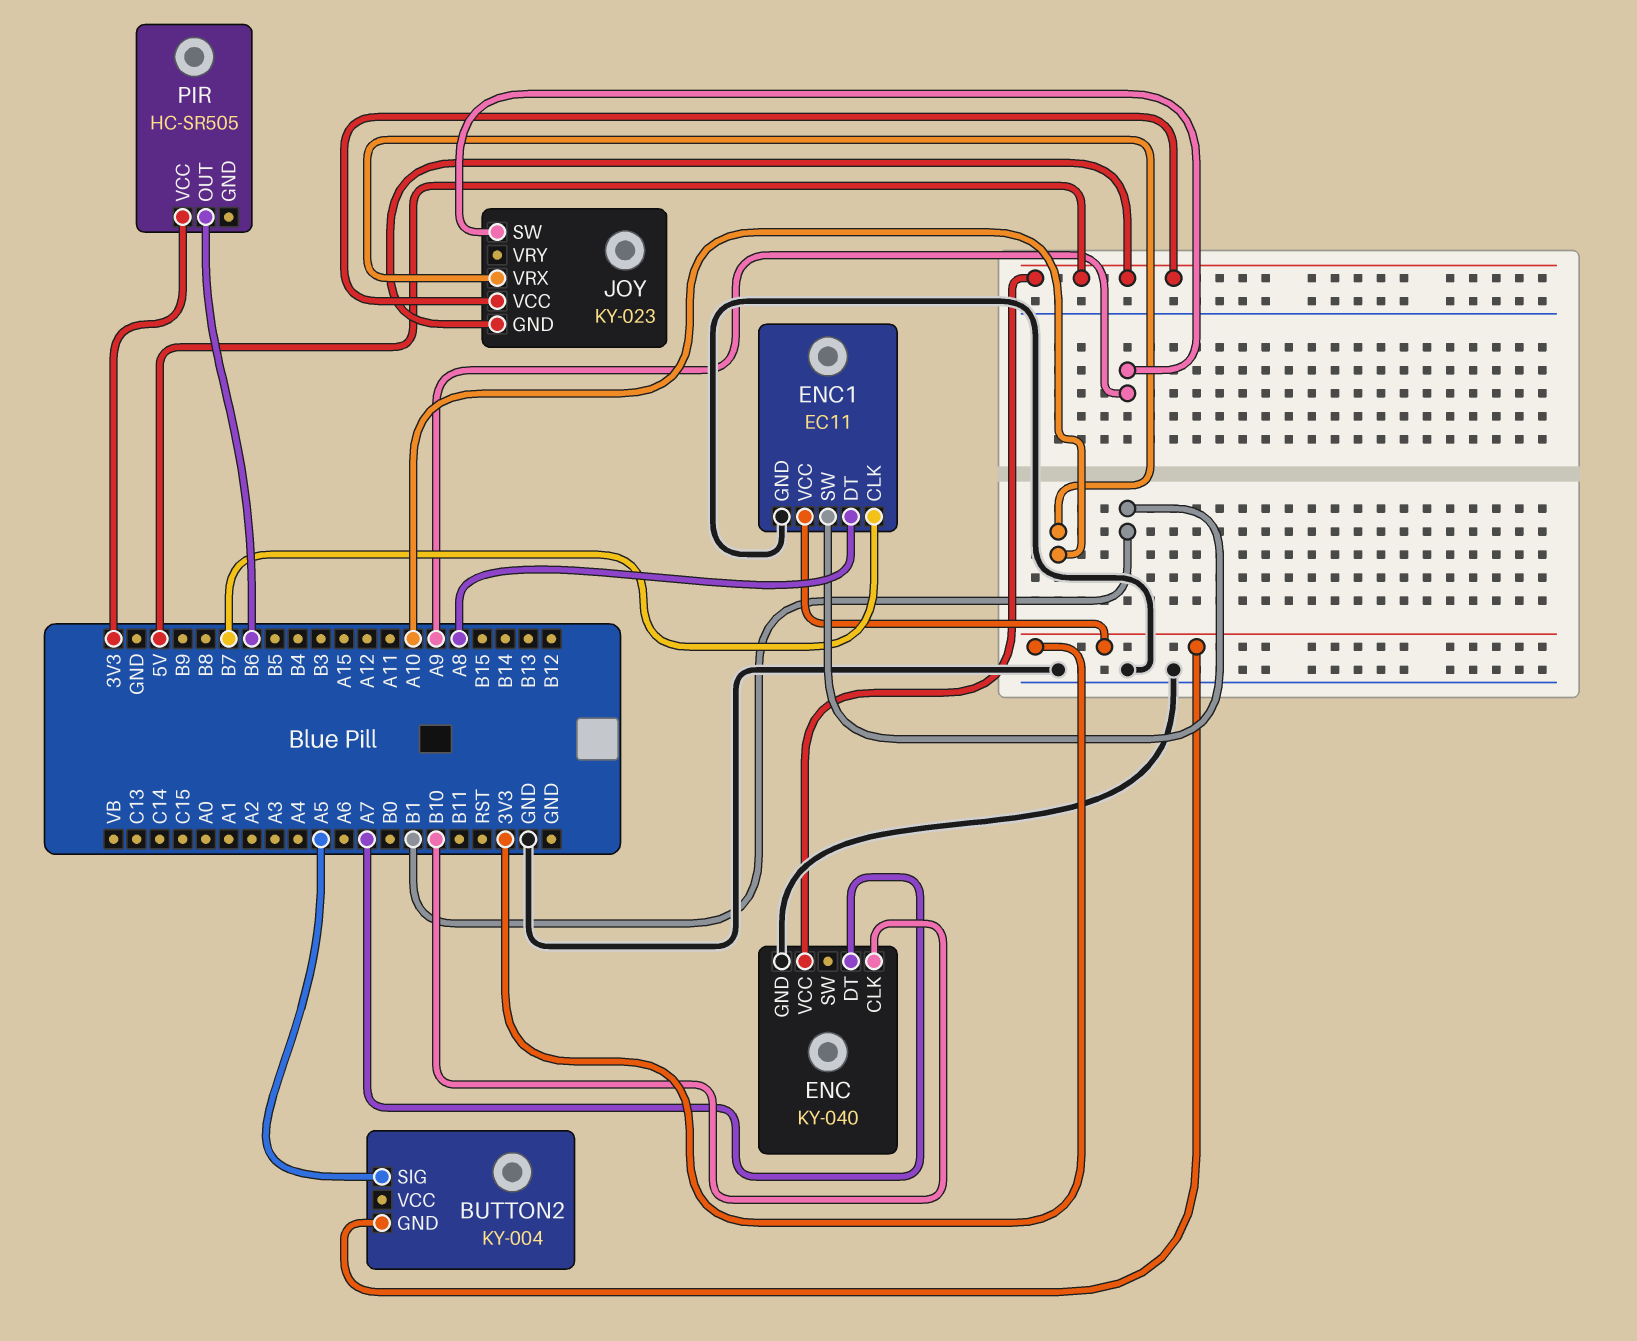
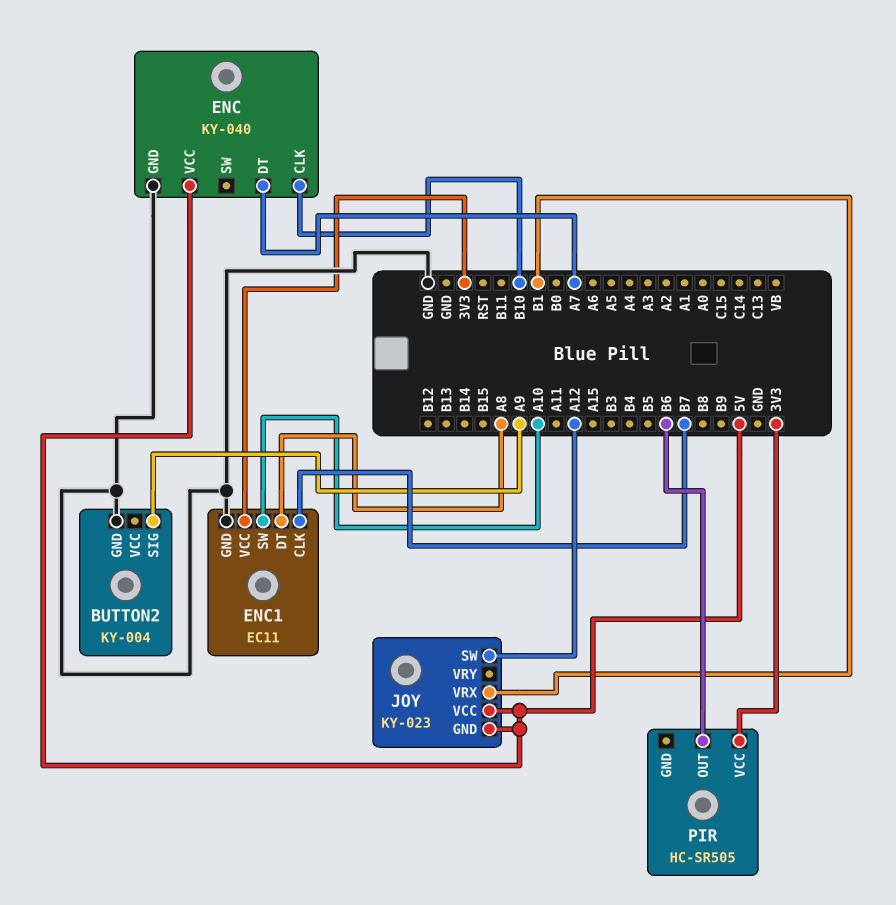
BUTTON2 pin GND: 3V3 -> GND
BUTTON2 pin SIG: A5 -> A9
ENC1 pin SW: B1 -> A10
JOY pin SW: A9 -> A12
JOY pin VRX: A10 -> B1

